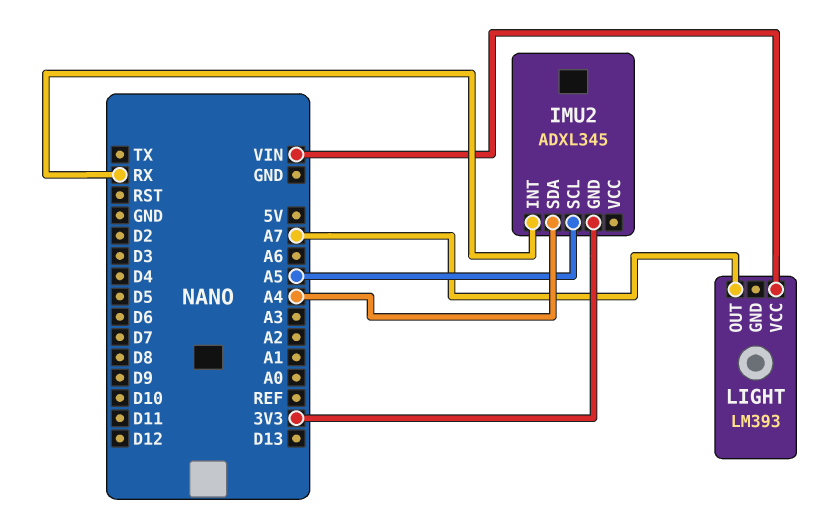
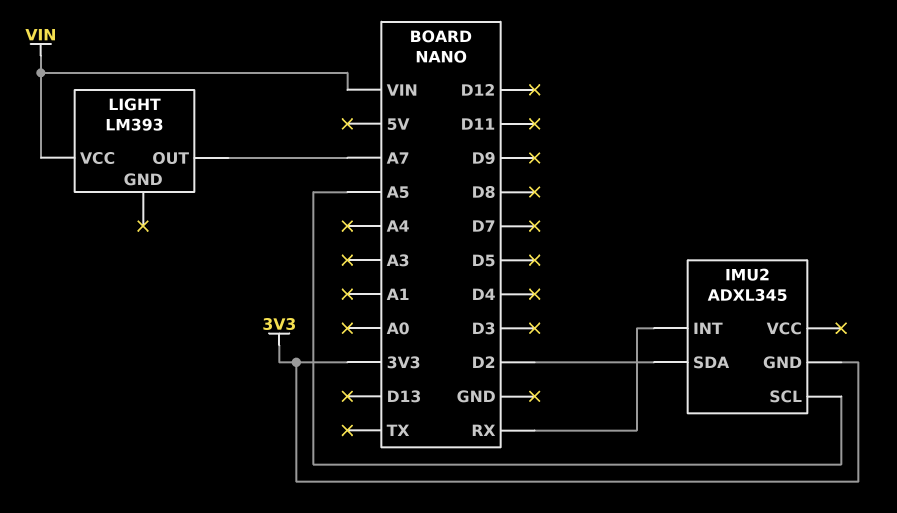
IMU2 pin SDA: A4 -> D2

